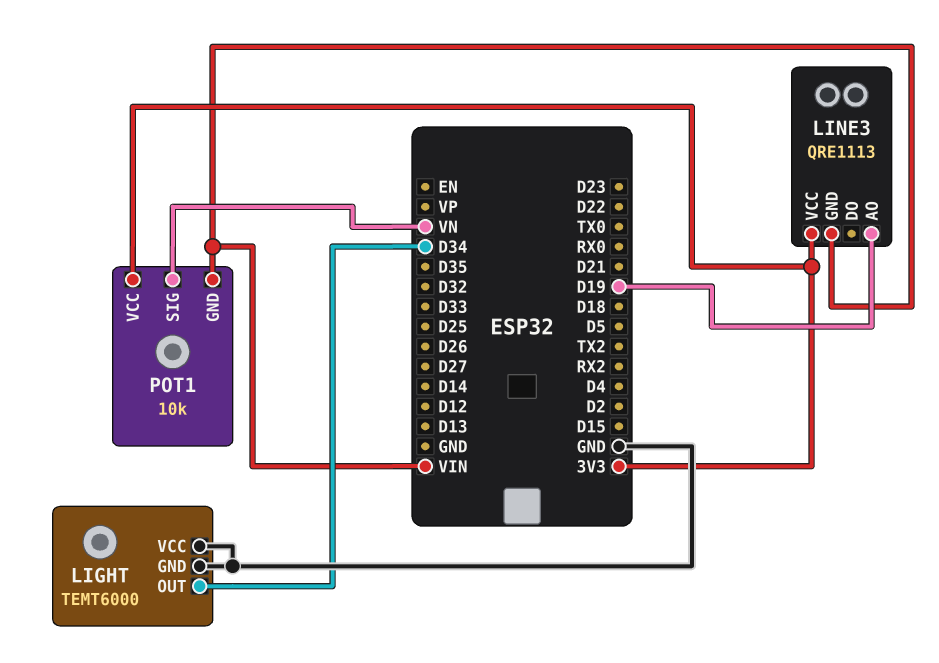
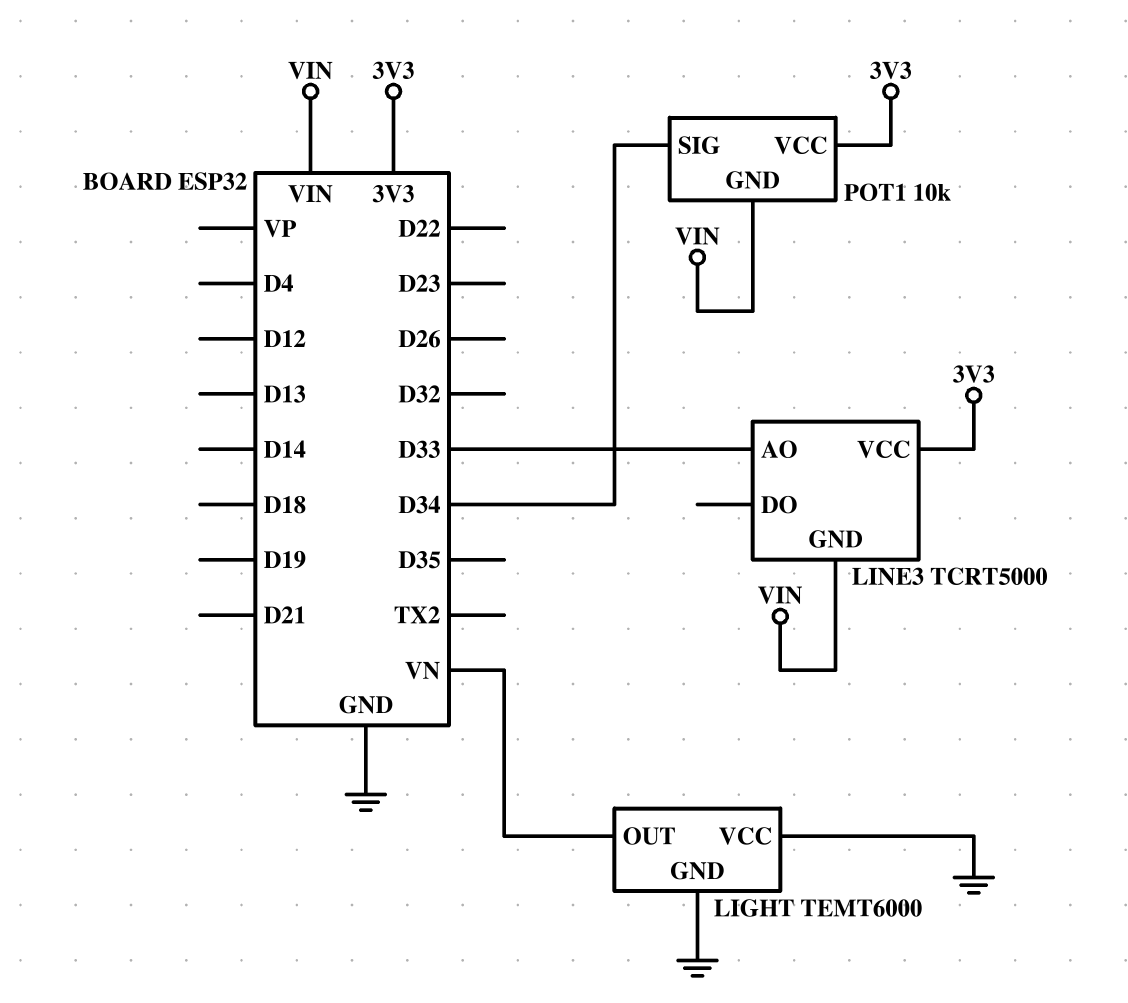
LIGHT pin OUT: D34 -> VN
LINE3: QRE1113 -> TCRT5000
LINE3 pin AO: D19 -> D33
POT1 pin SIG: VN -> D34

